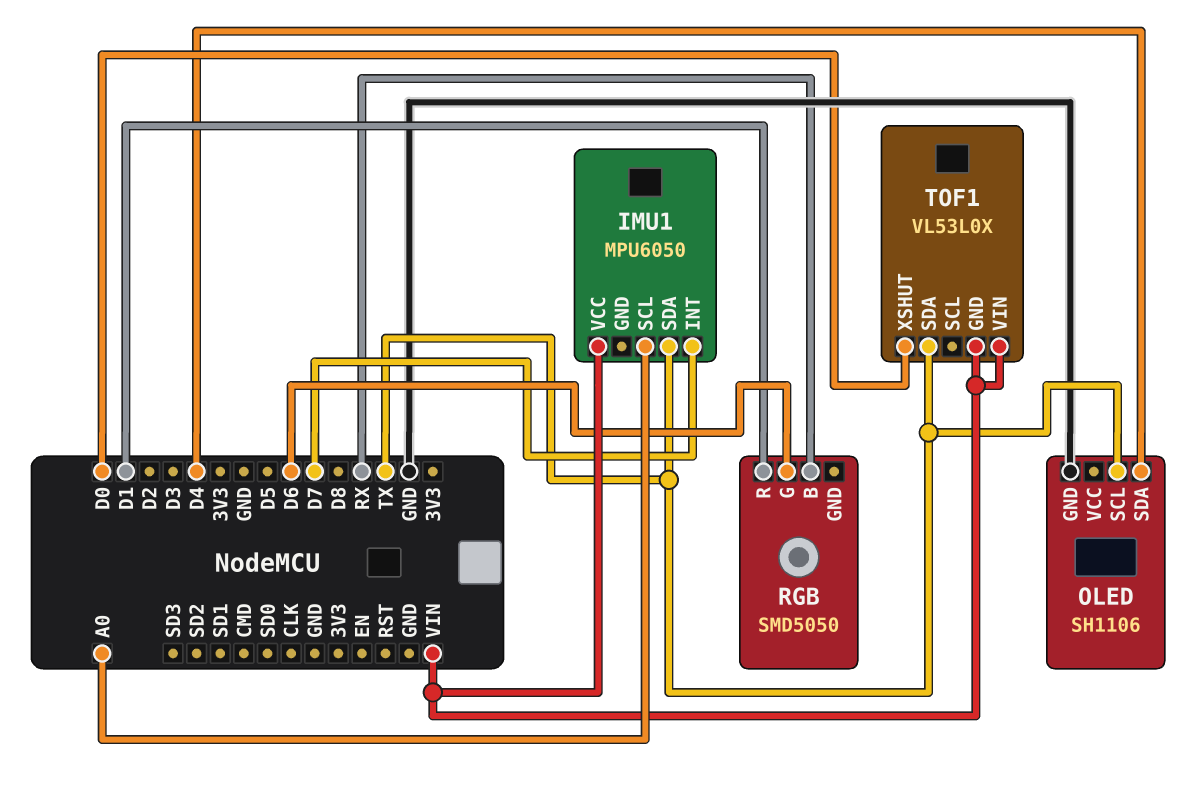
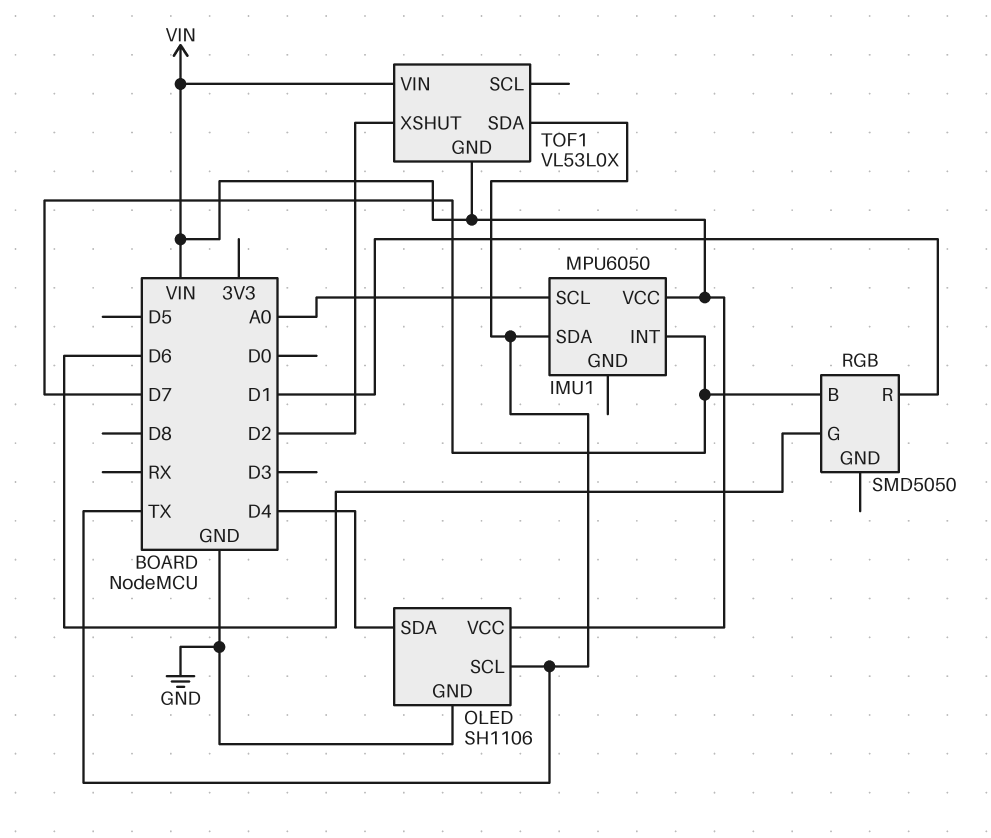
OLED pin VCC: none -> VIN
RGB pin B: RX -> D7
TOF1 pin XSHUT: D0 -> D2

